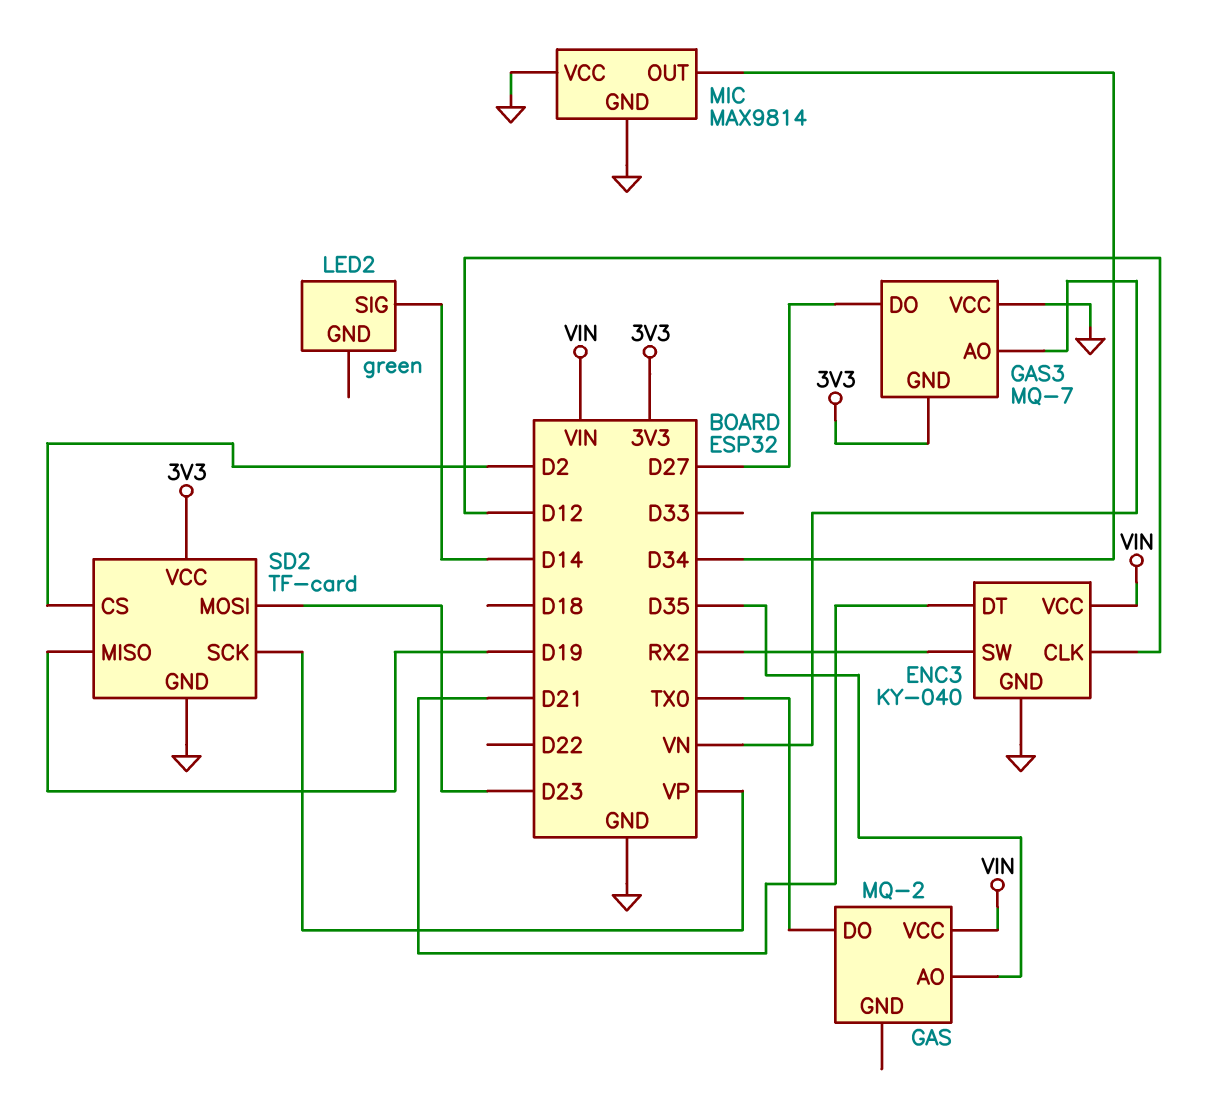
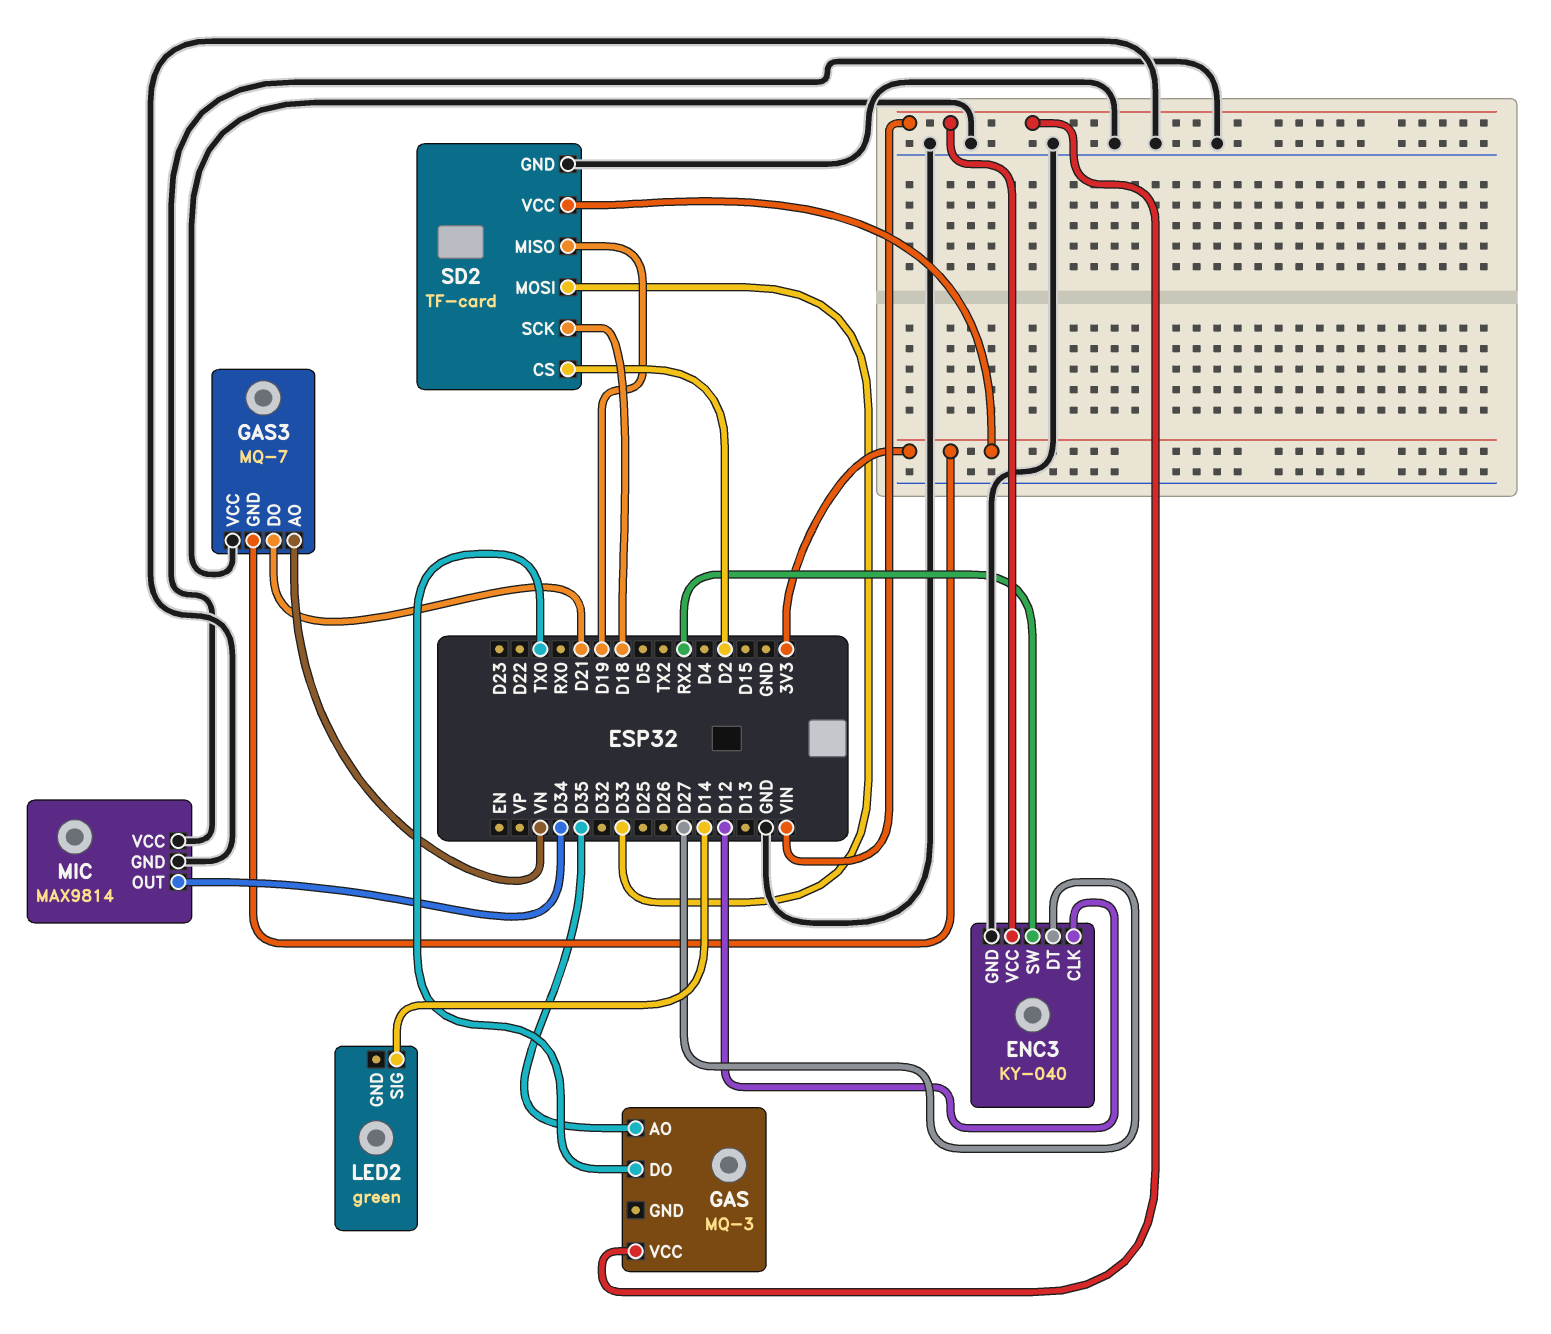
ENC3 pin DT: D21 -> D27
GAS: MQ-2 -> MQ-3
GAS3 pin DO: D27 -> D21
SD2 pin MOSI: D23 -> D33
SD2 pin SCK: VP -> D18

